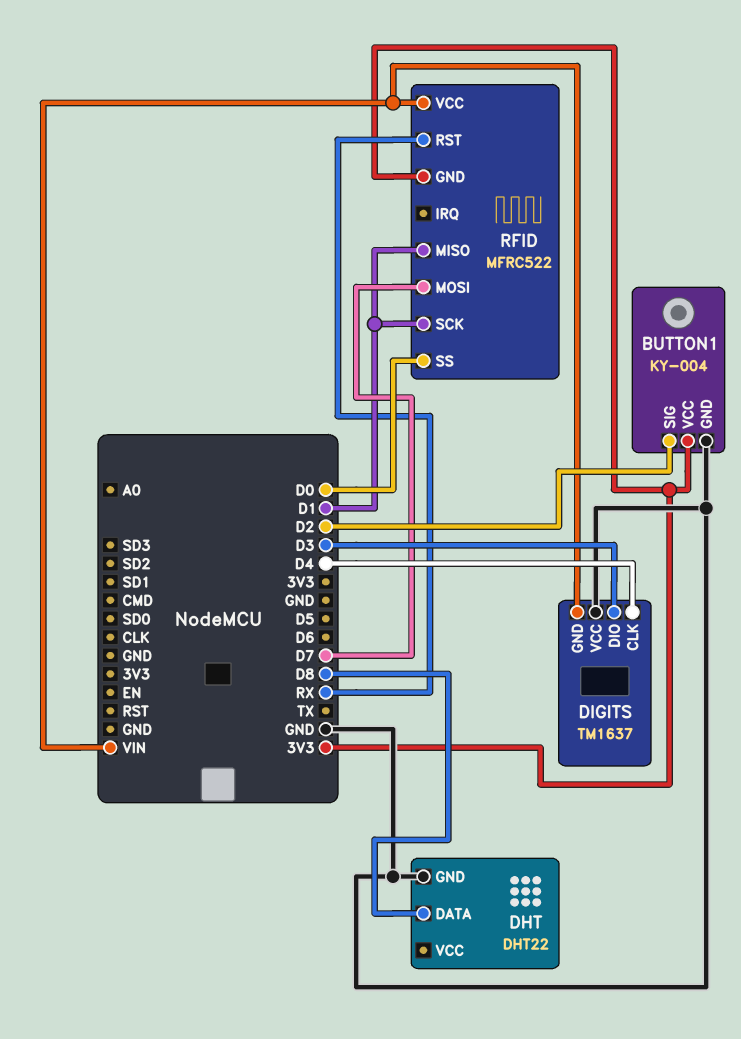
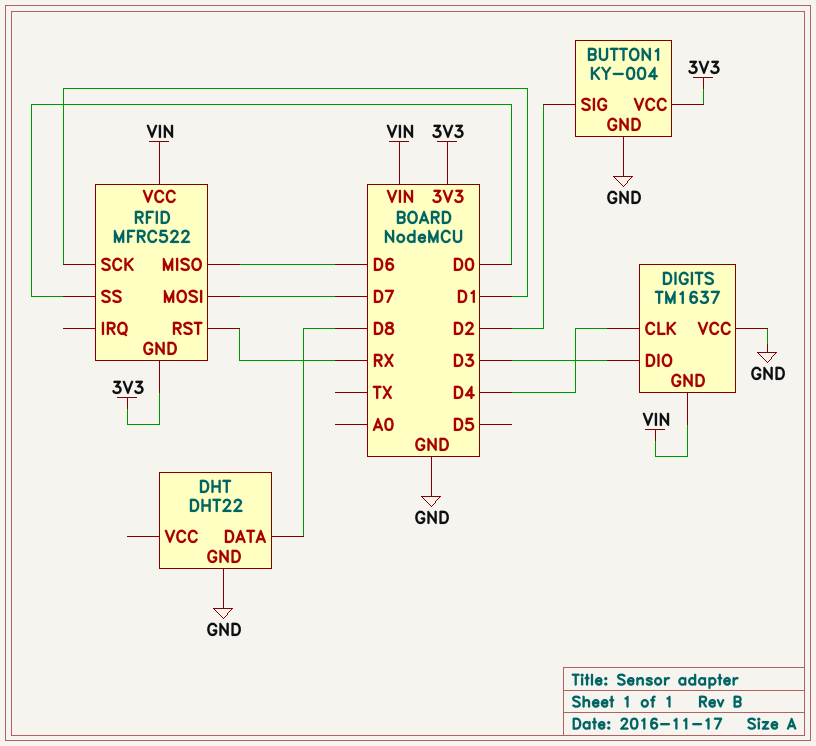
RFID pin MISO: D1 -> D6

